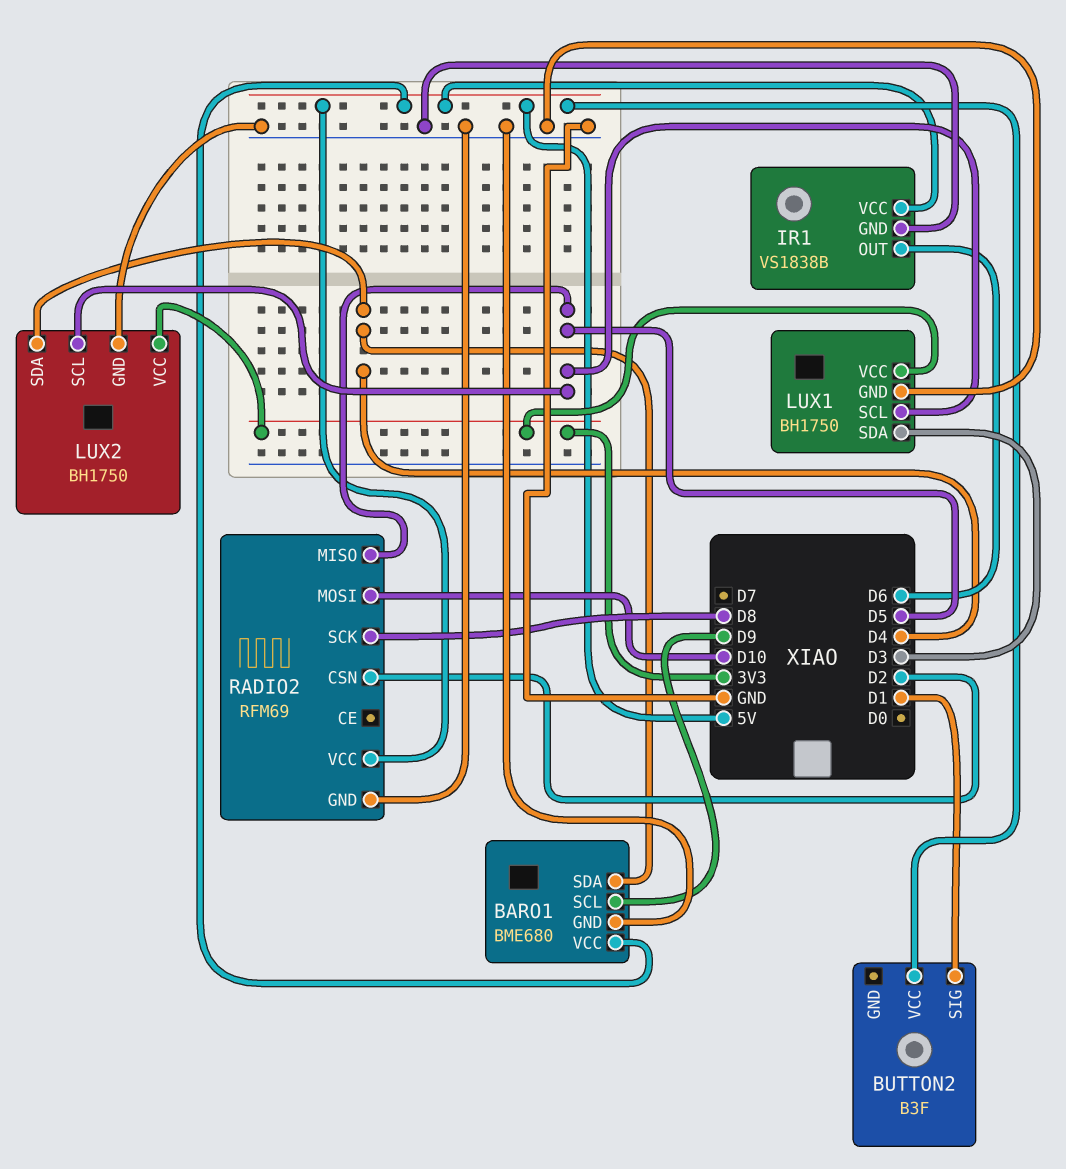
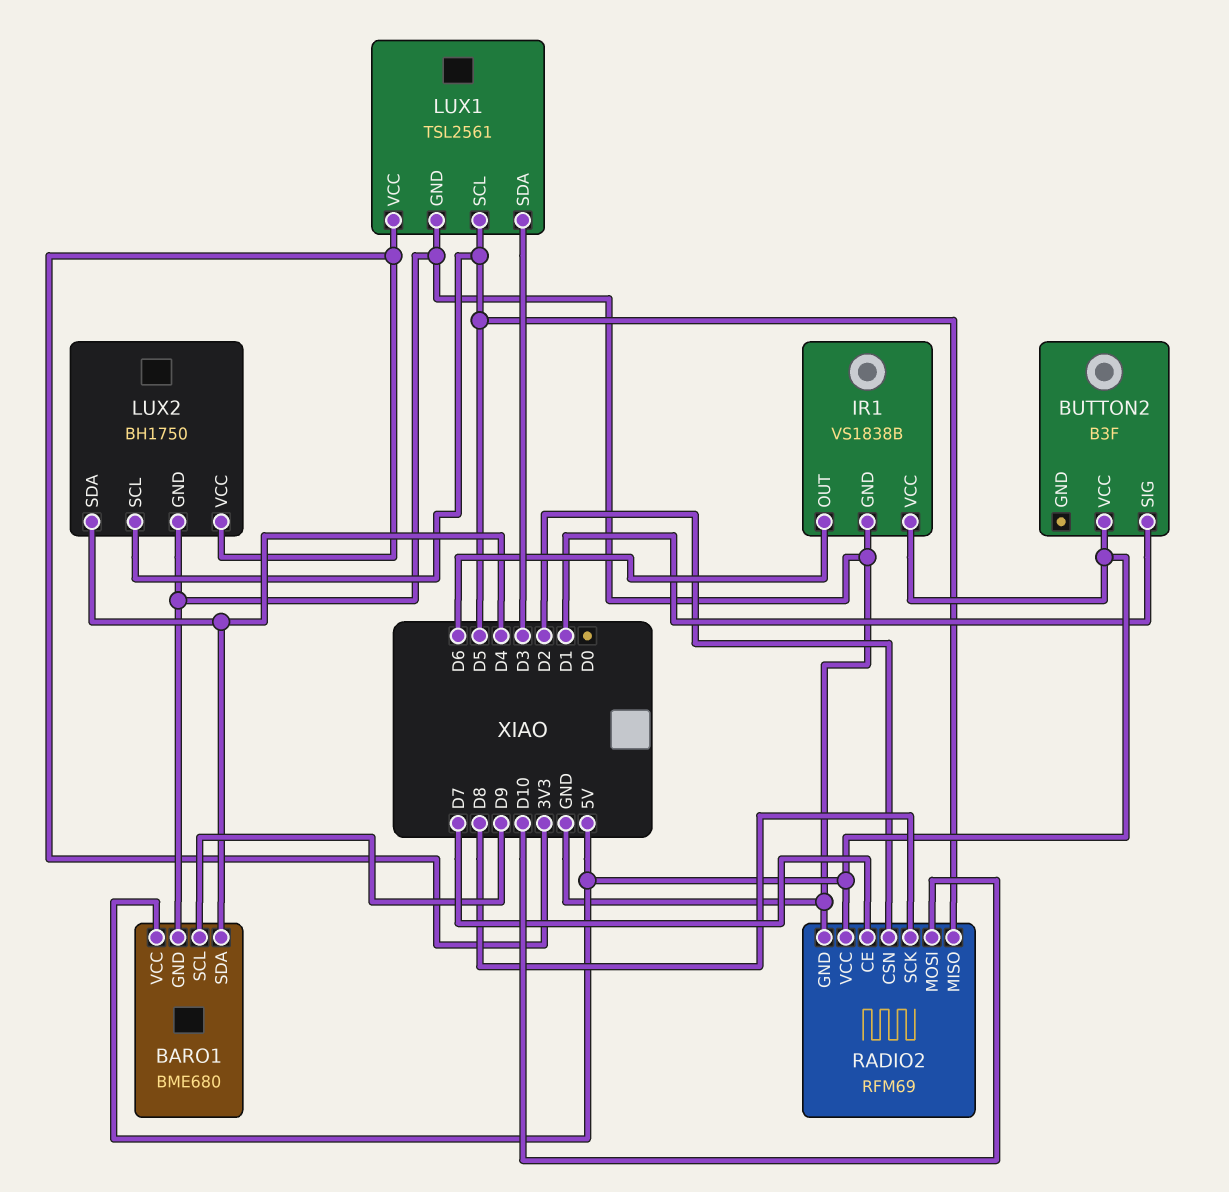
LUX1: BH1750 -> TSL2561
RADIO2 pin CE: none -> D7

